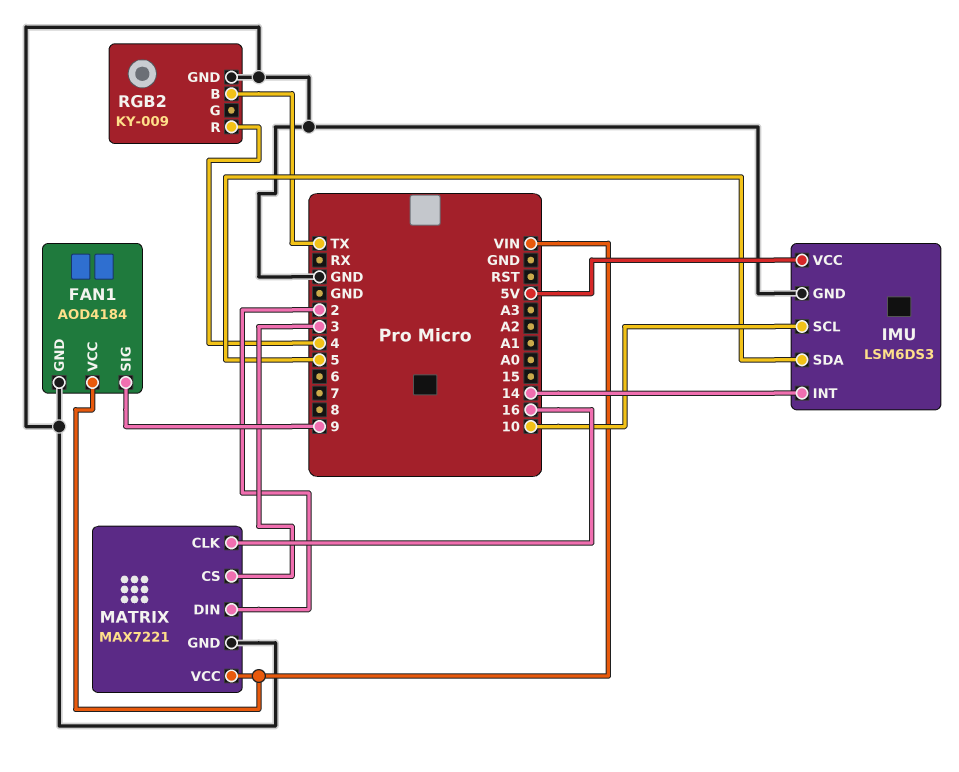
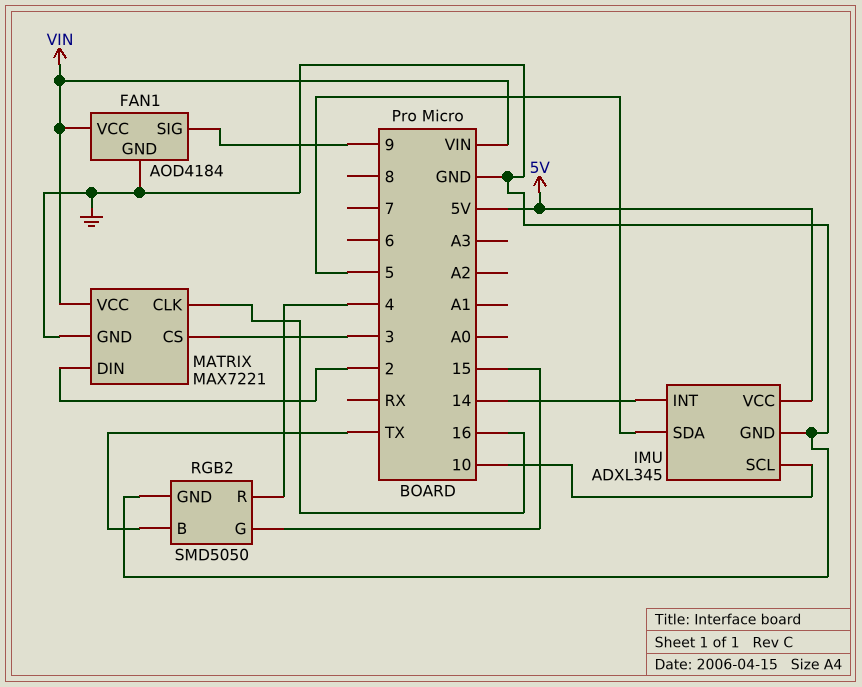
IMU: LSM6DS3 -> ADXL345
RGB2: KY-009 -> SMD5050
RGB2 pin G: none -> 15

